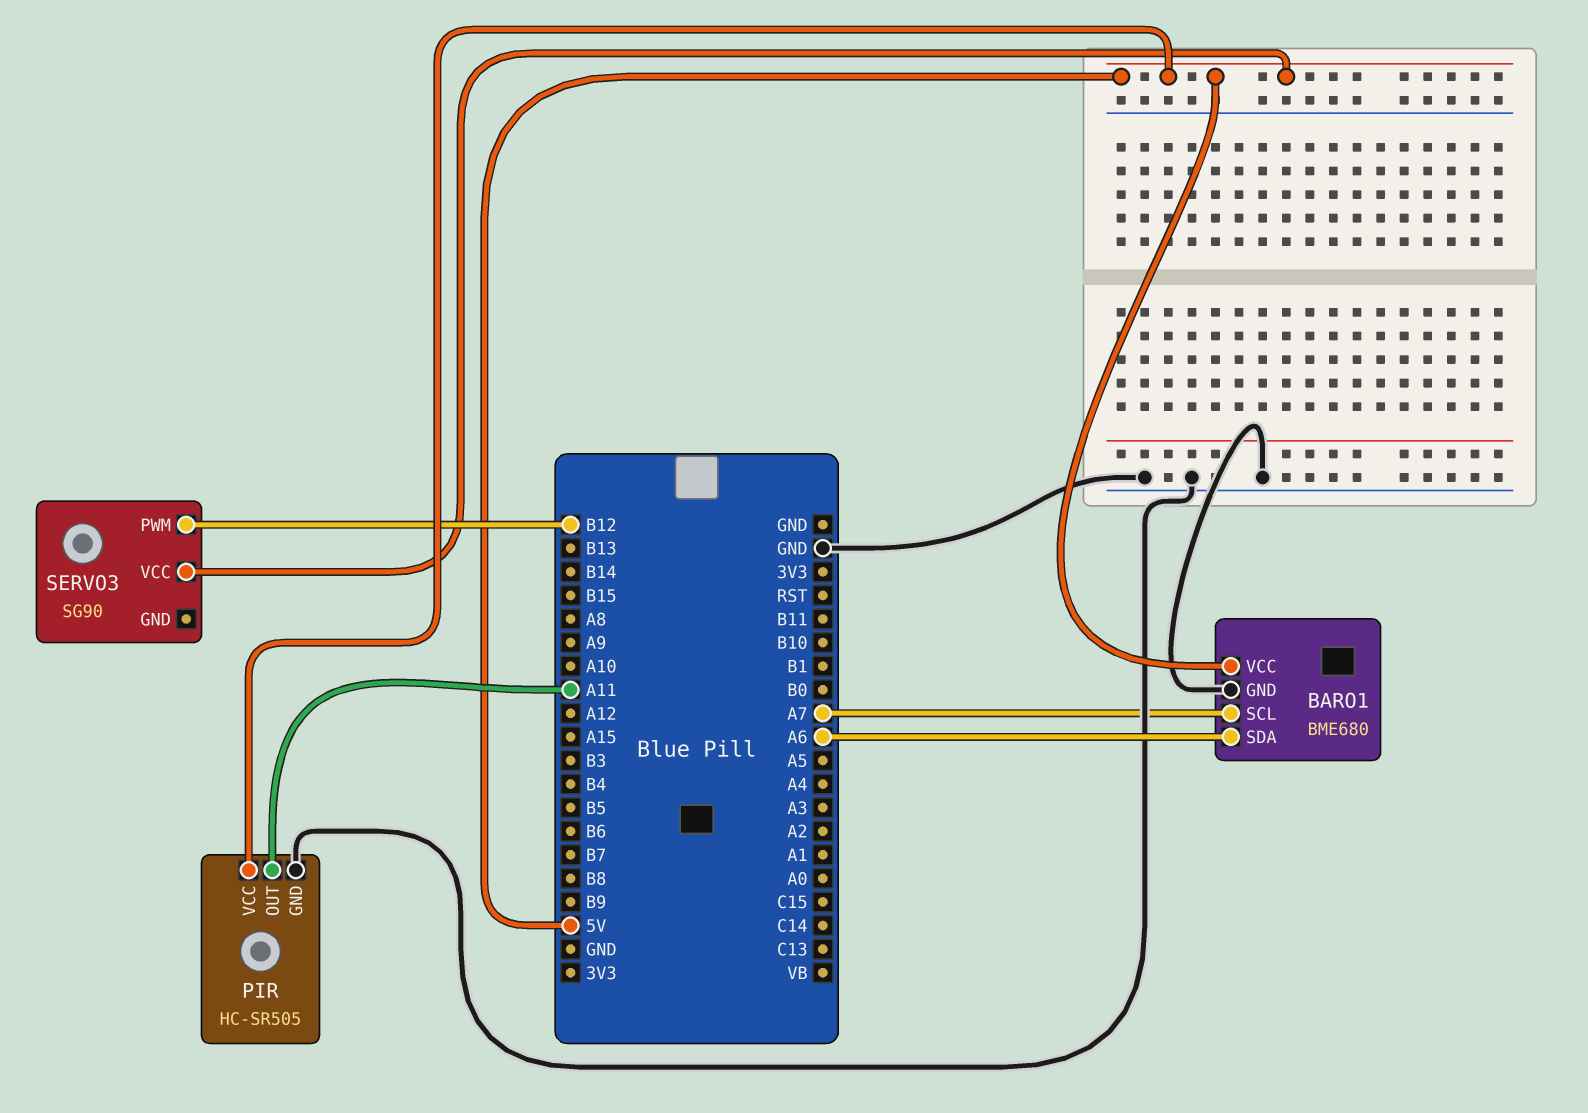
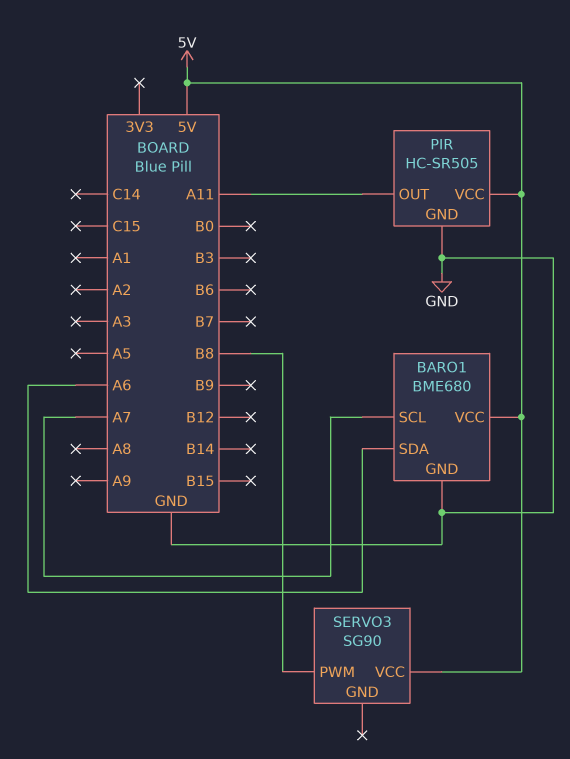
SERVO3 pin PWM: B12 -> B8

